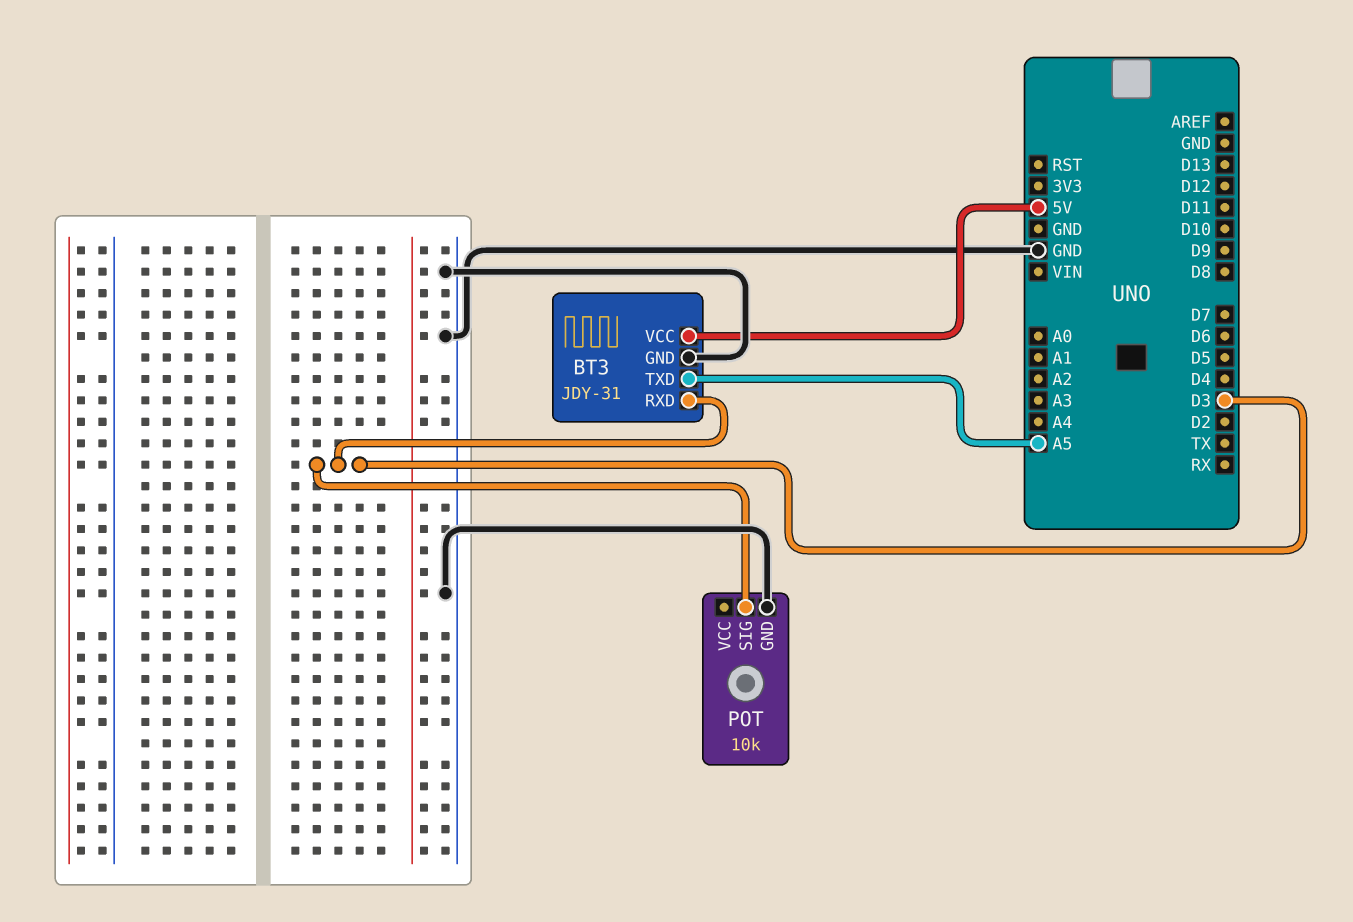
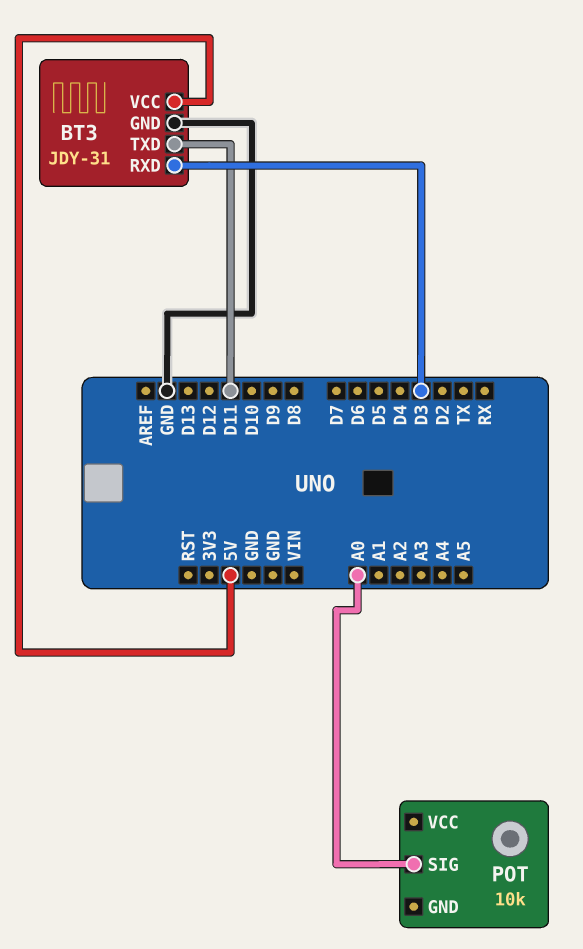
BT3 pin TXD: A5 -> D11
POT pin GND: GND -> none
POT pin SIG: D3 -> A0

